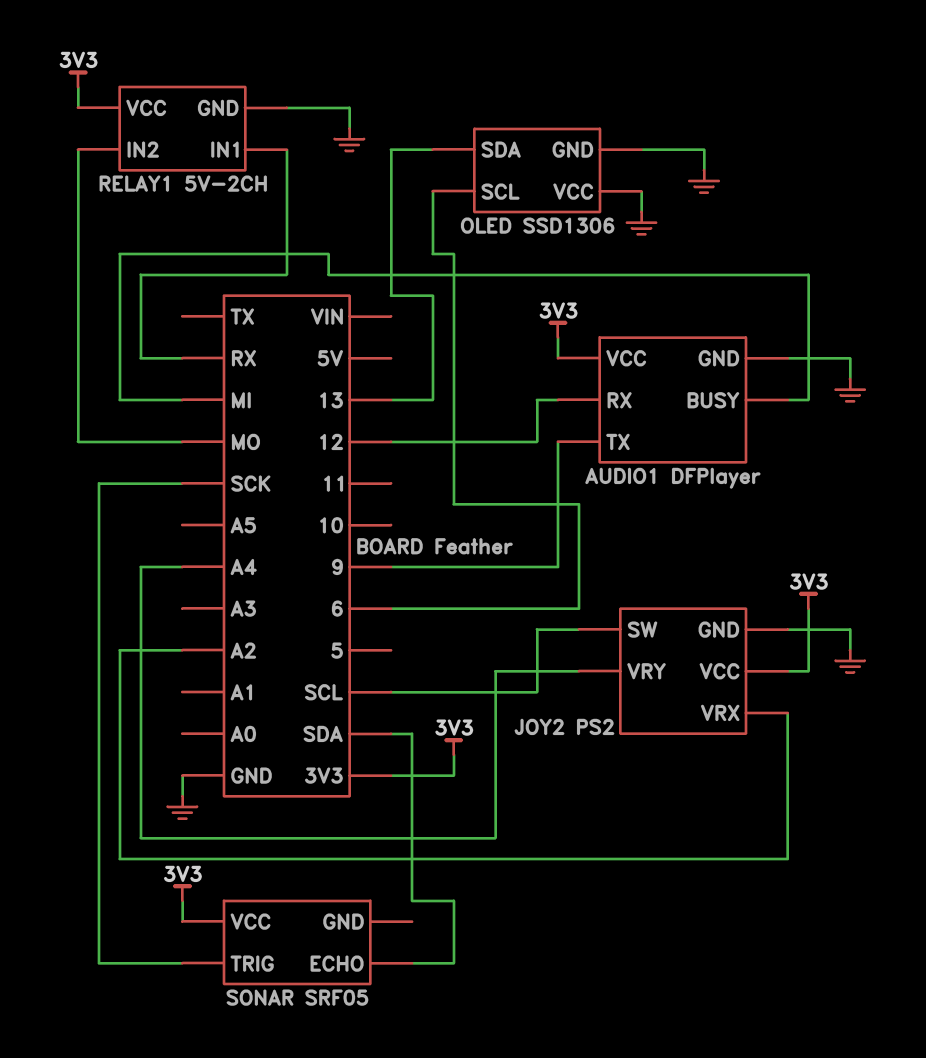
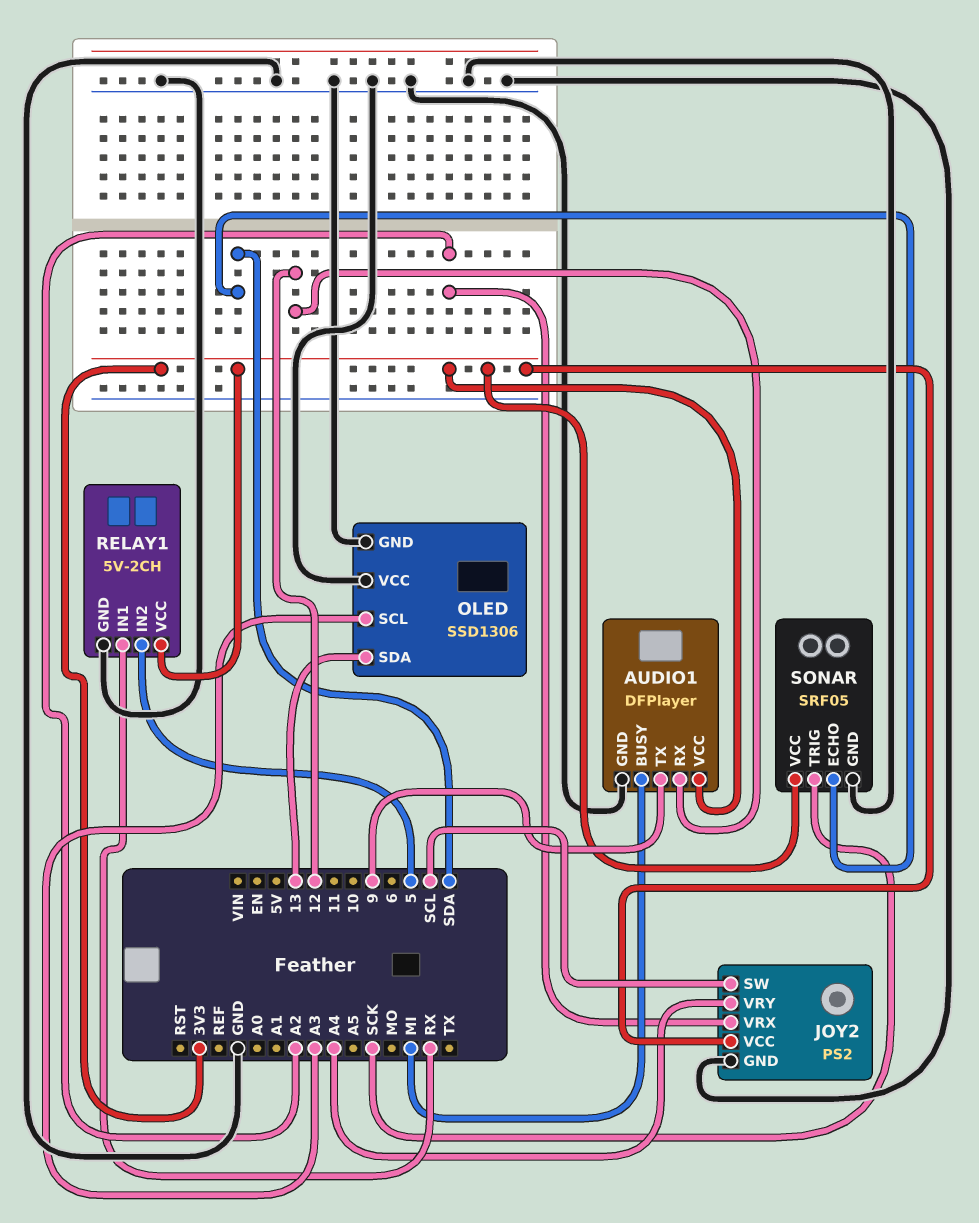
OLED pin SCL: 6 -> A3
RELAY1 pin IN2: MO -> 5
SONAR pin GND: none -> GND

